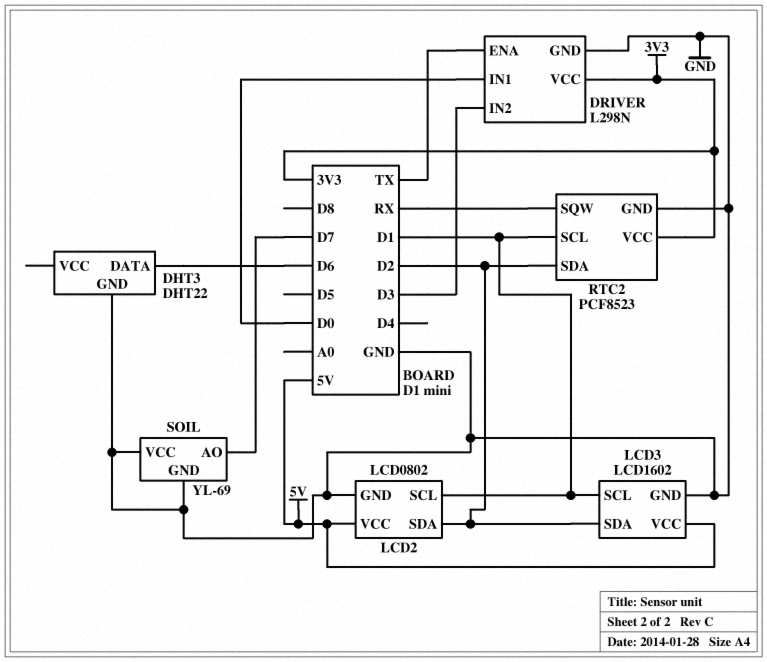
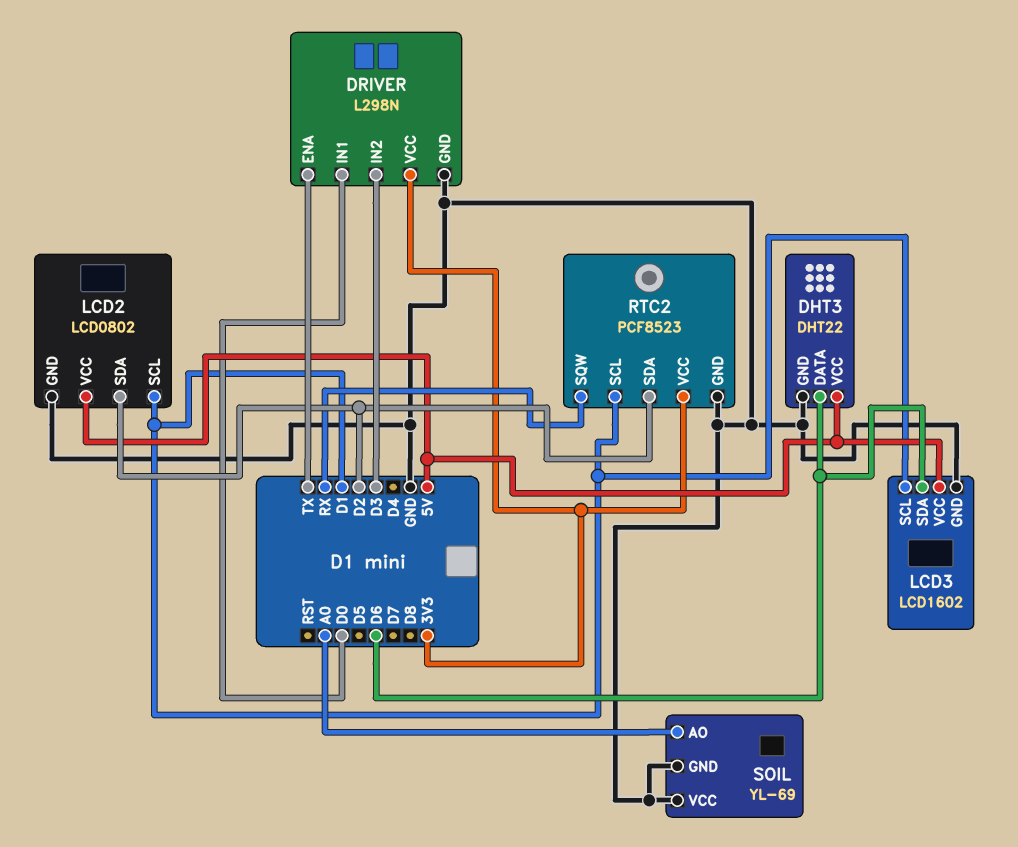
DHT3 pin VCC: none -> 5V
LCD3 pin SDA: D2 -> D6
SOIL pin AO: D7 -> A0

